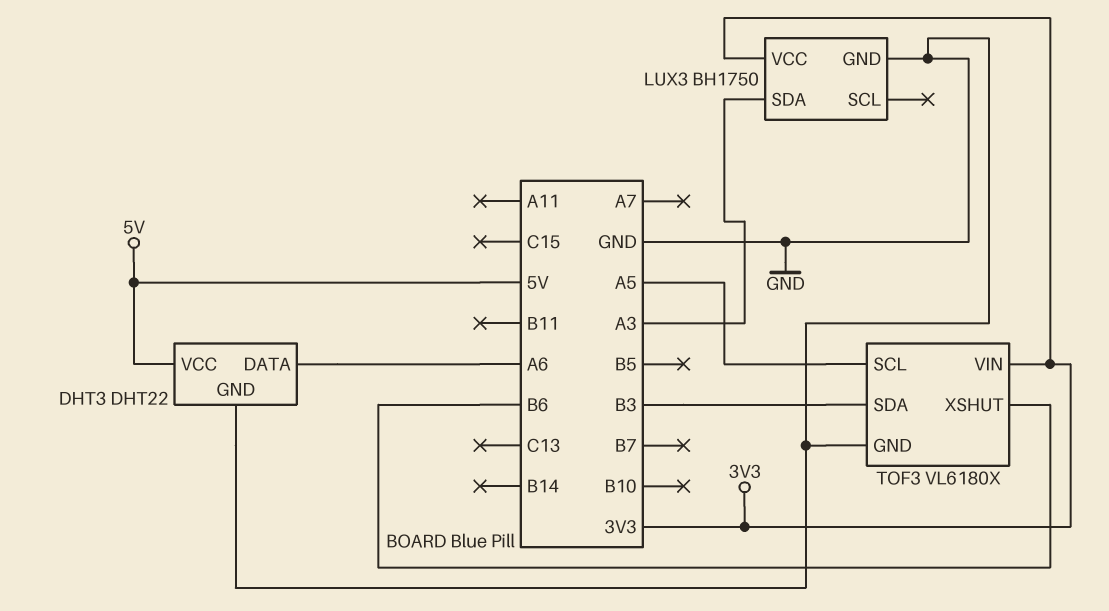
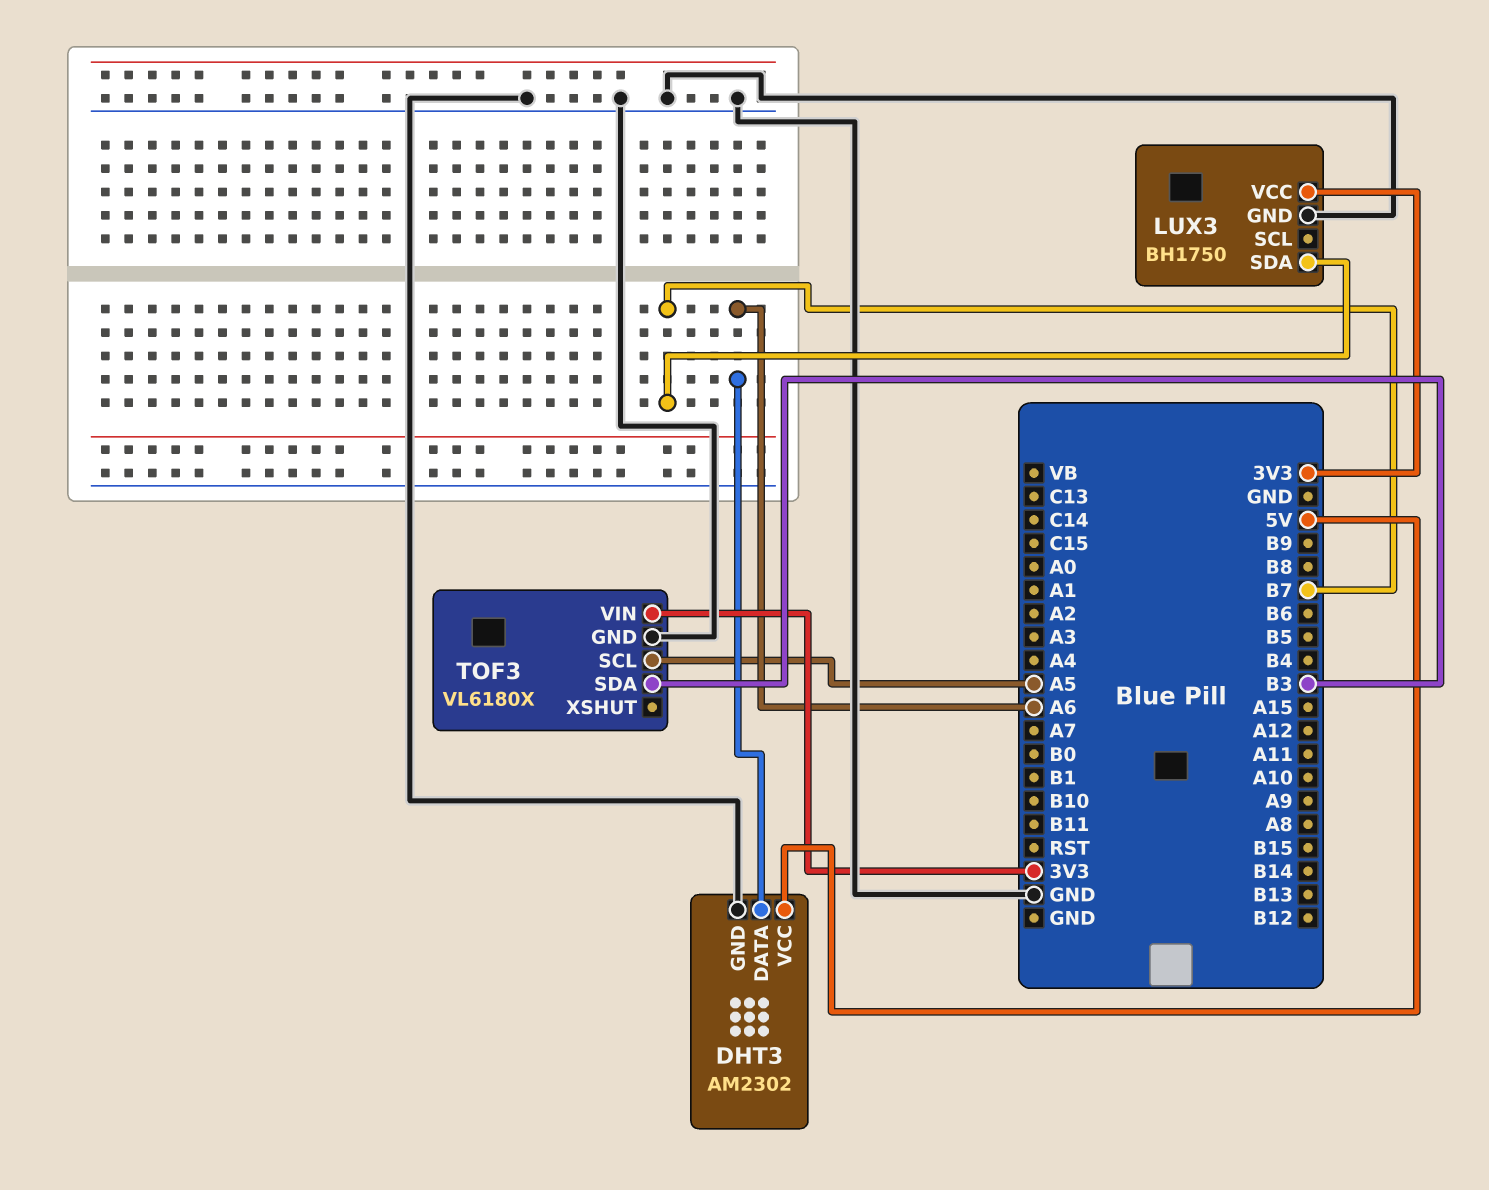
DHT3: DHT22 -> AM2302
LUX3 pin SDA: A3 -> B7
TOF3 pin XSHUT: B6 -> none

